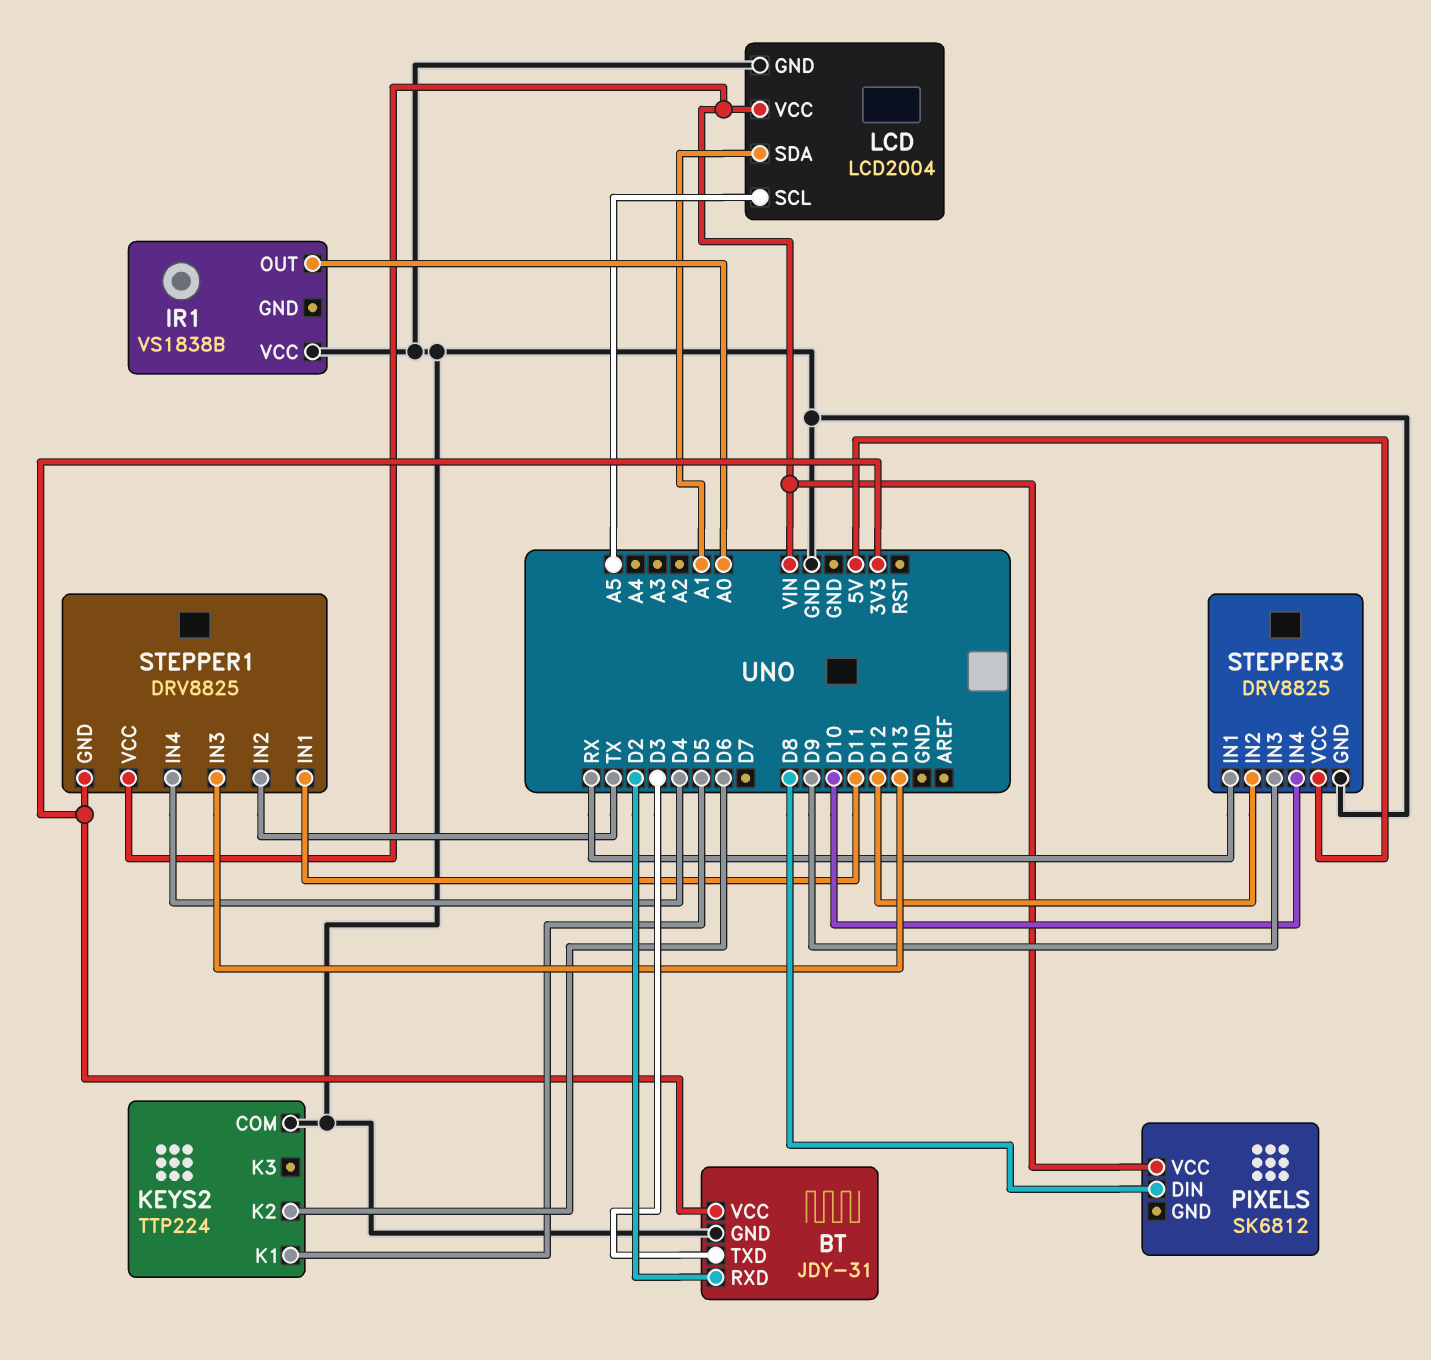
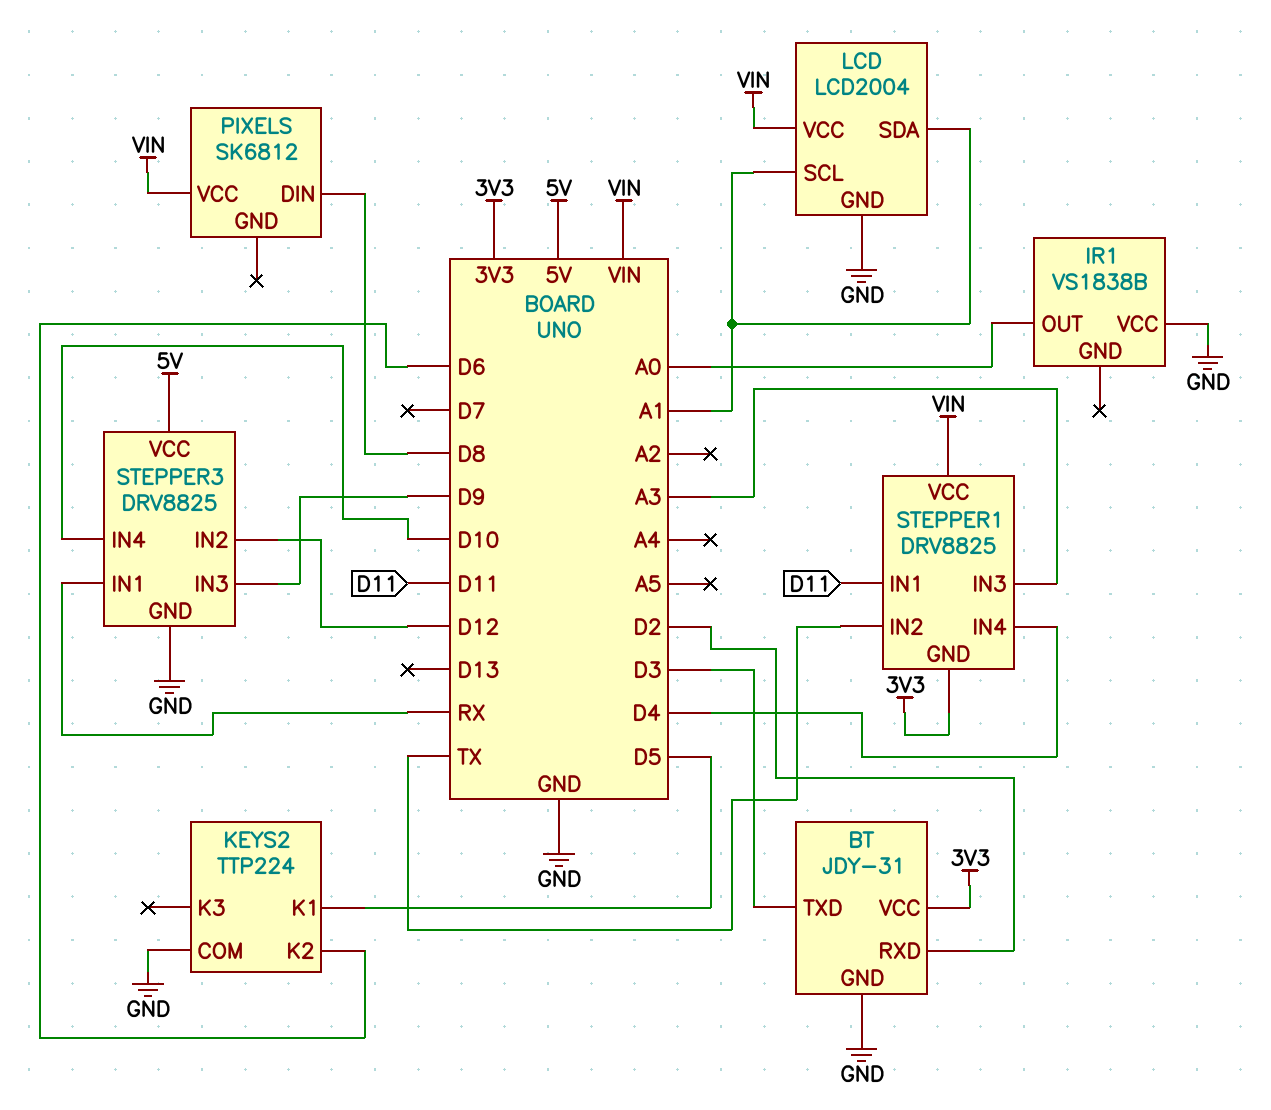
LCD pin SCL: A5 -> A1
STEPPER1 pin IN3: D13 -> A3

